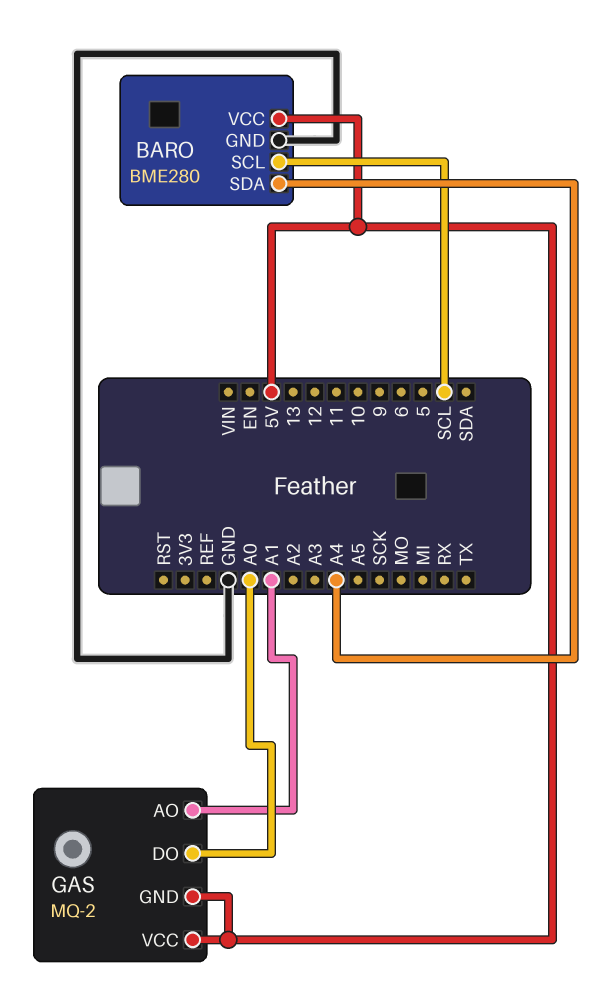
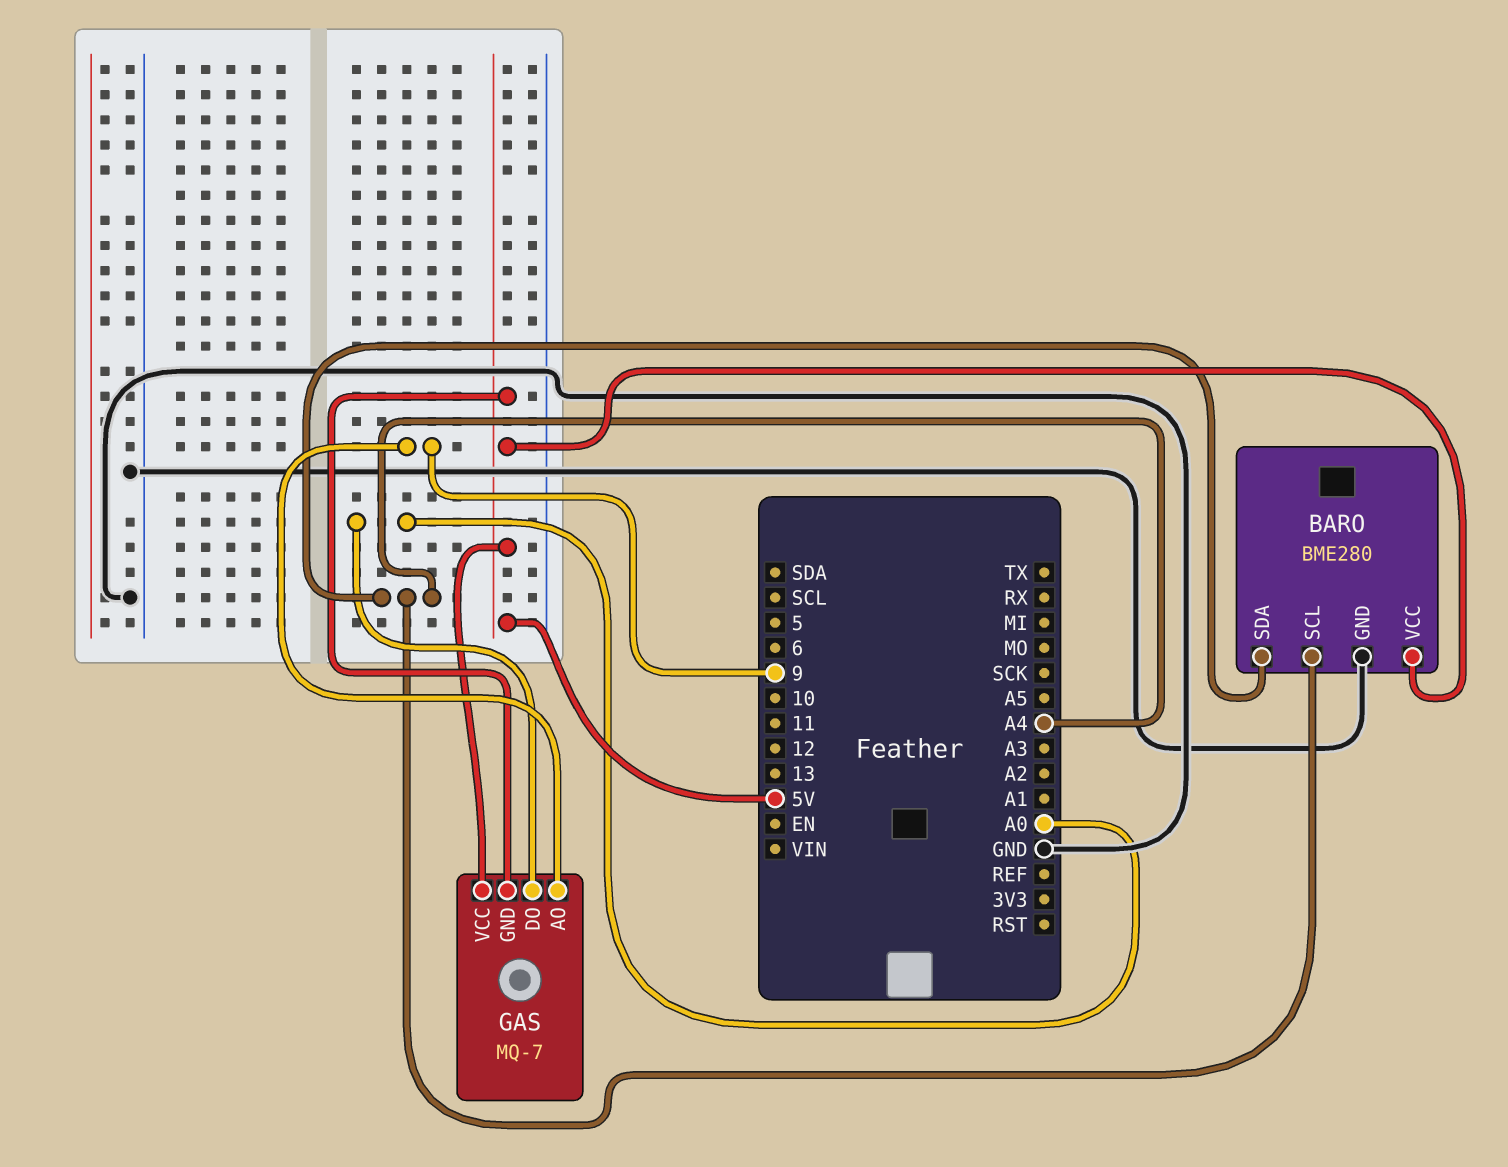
BARO pin SCL: SCL -> A4
GAS: MQ-2 -> MQ-7
GAS pin AO: A1 -> 9

